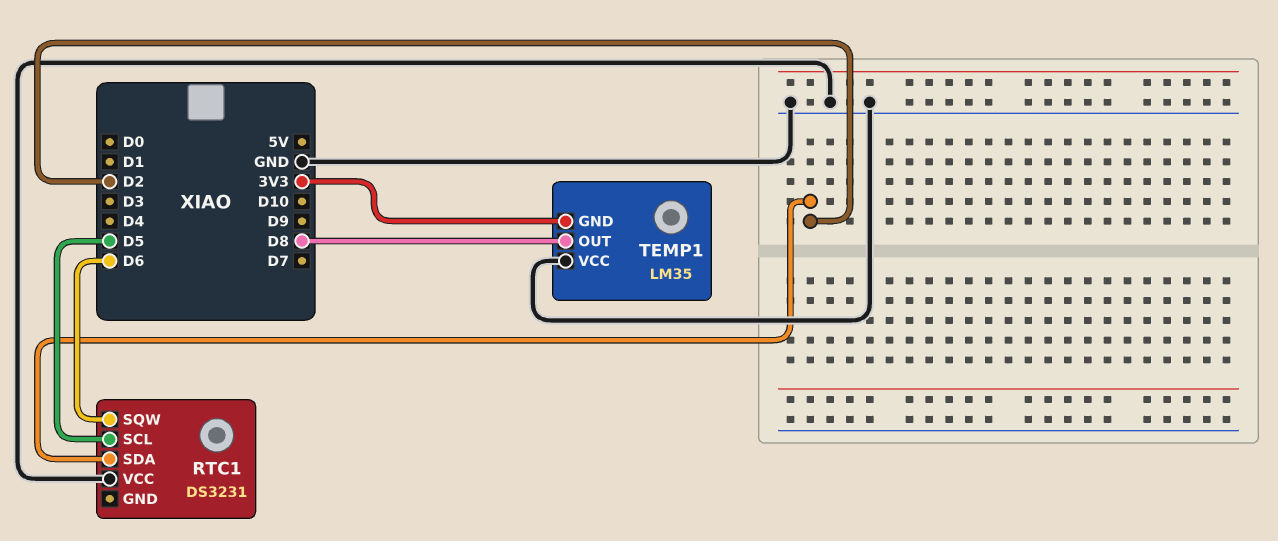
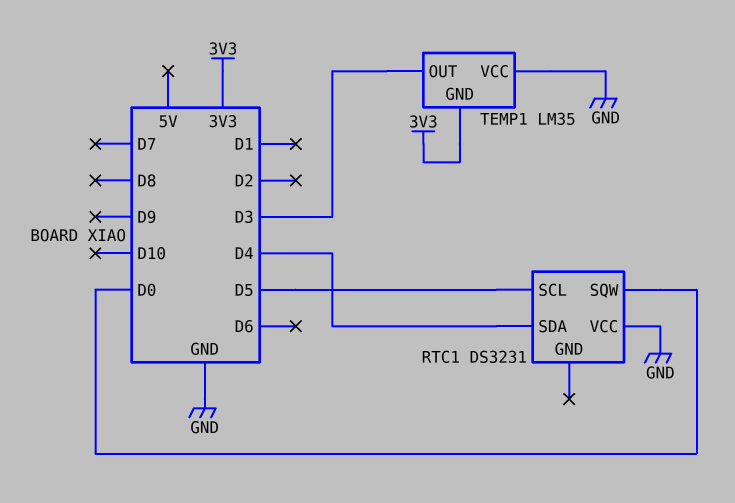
RTC1 pin SDA: D2 -> D4
RTC1 pin SQW: D6 -> D0
TEMP1 pin OUT: D8 -> D3

